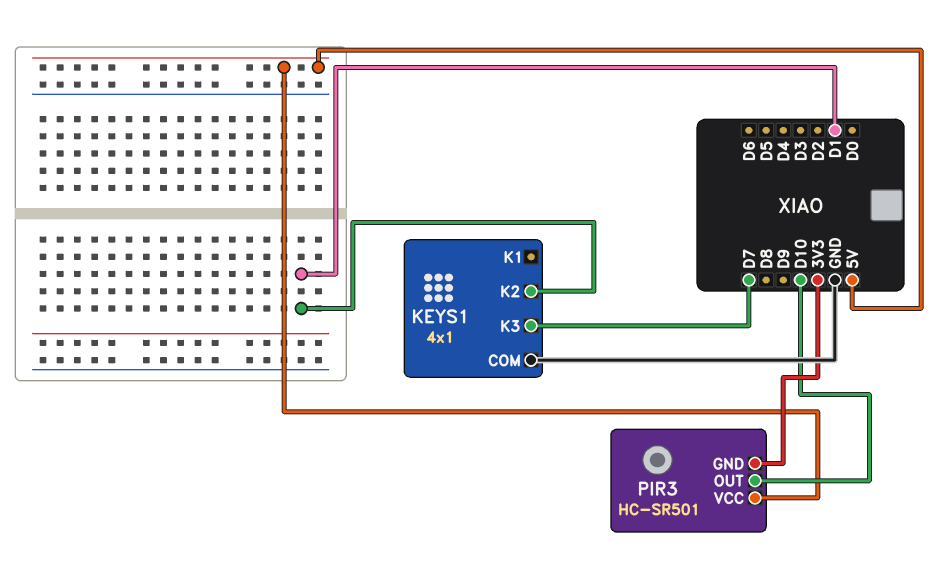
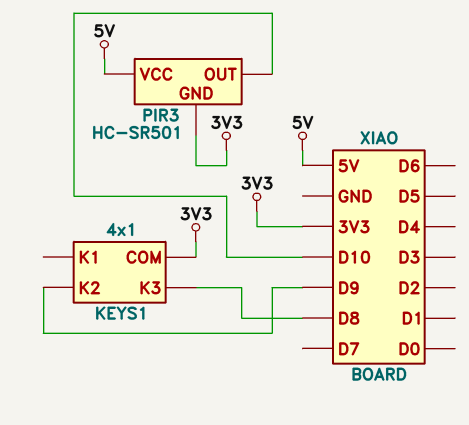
KEYS1 pin COM: GND -> 3V3
KEYS1 pin K2: D1 -> D9
KEYS1 pin K3: D7 -> D8

